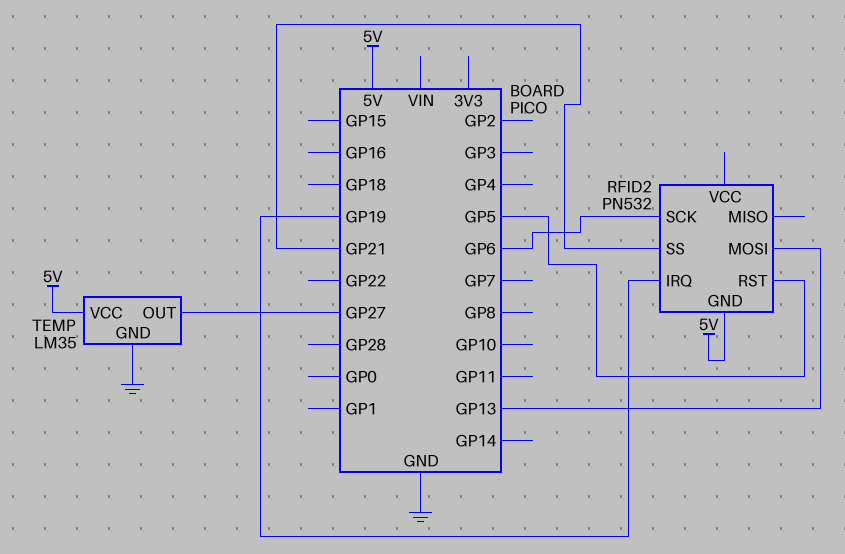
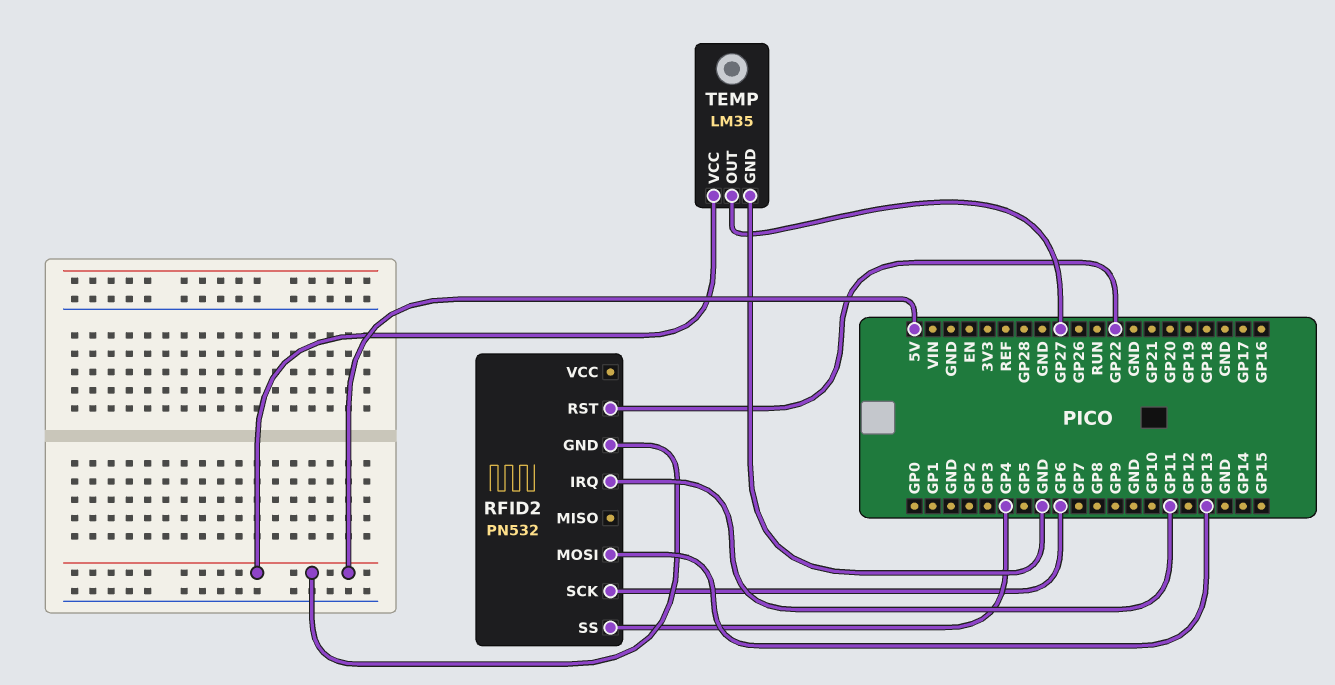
RFID2 pin IRQ: GP19 -> GP11
RFID2 pin RST: GP5 -> GP22
RFID2 pin SS: GP21 -> GP4

